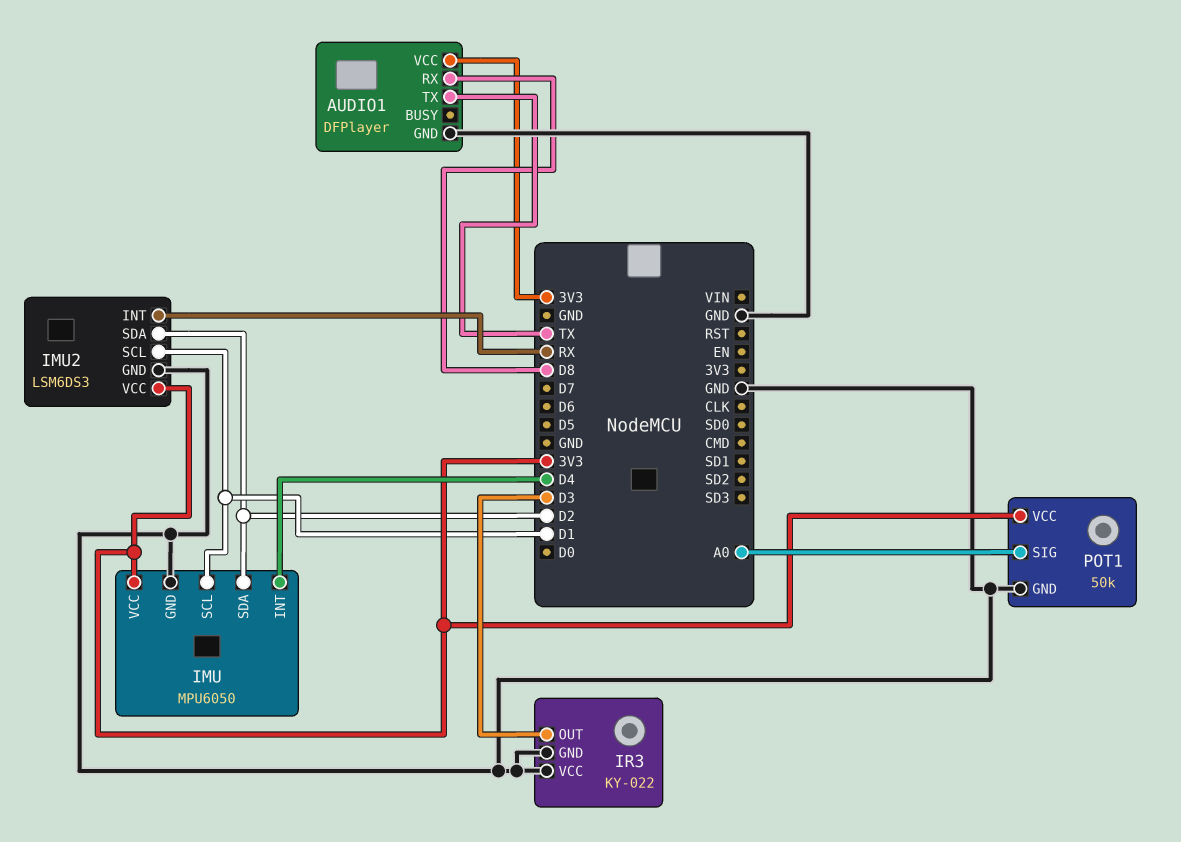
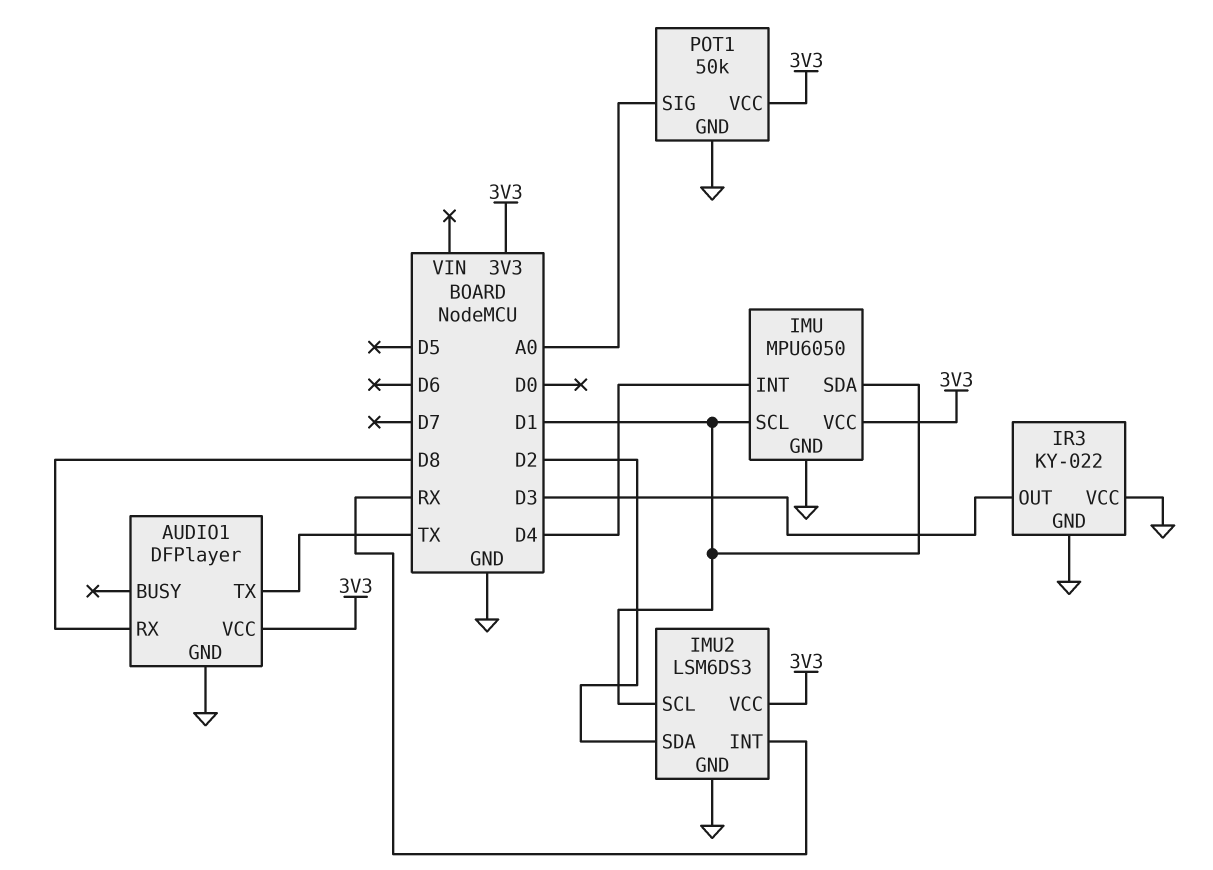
IMU pin SDA: D2 -> D1

